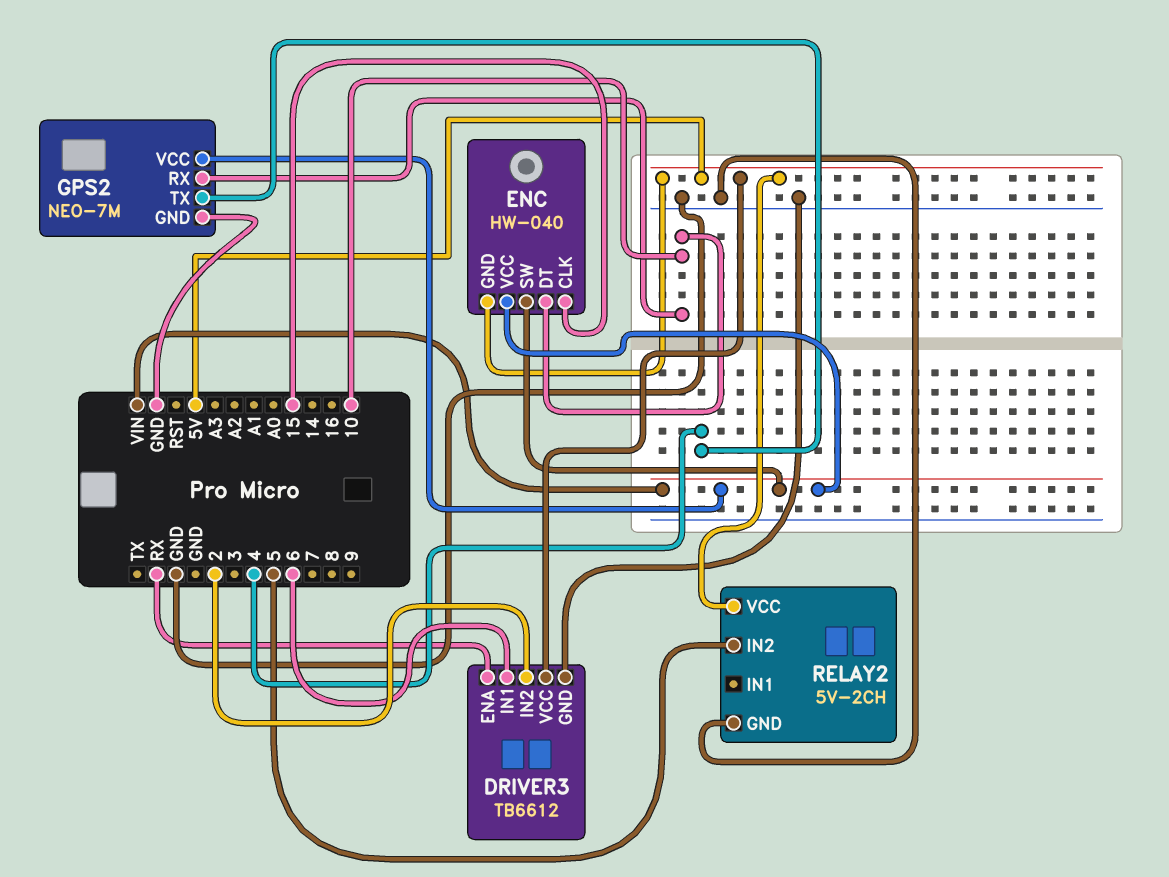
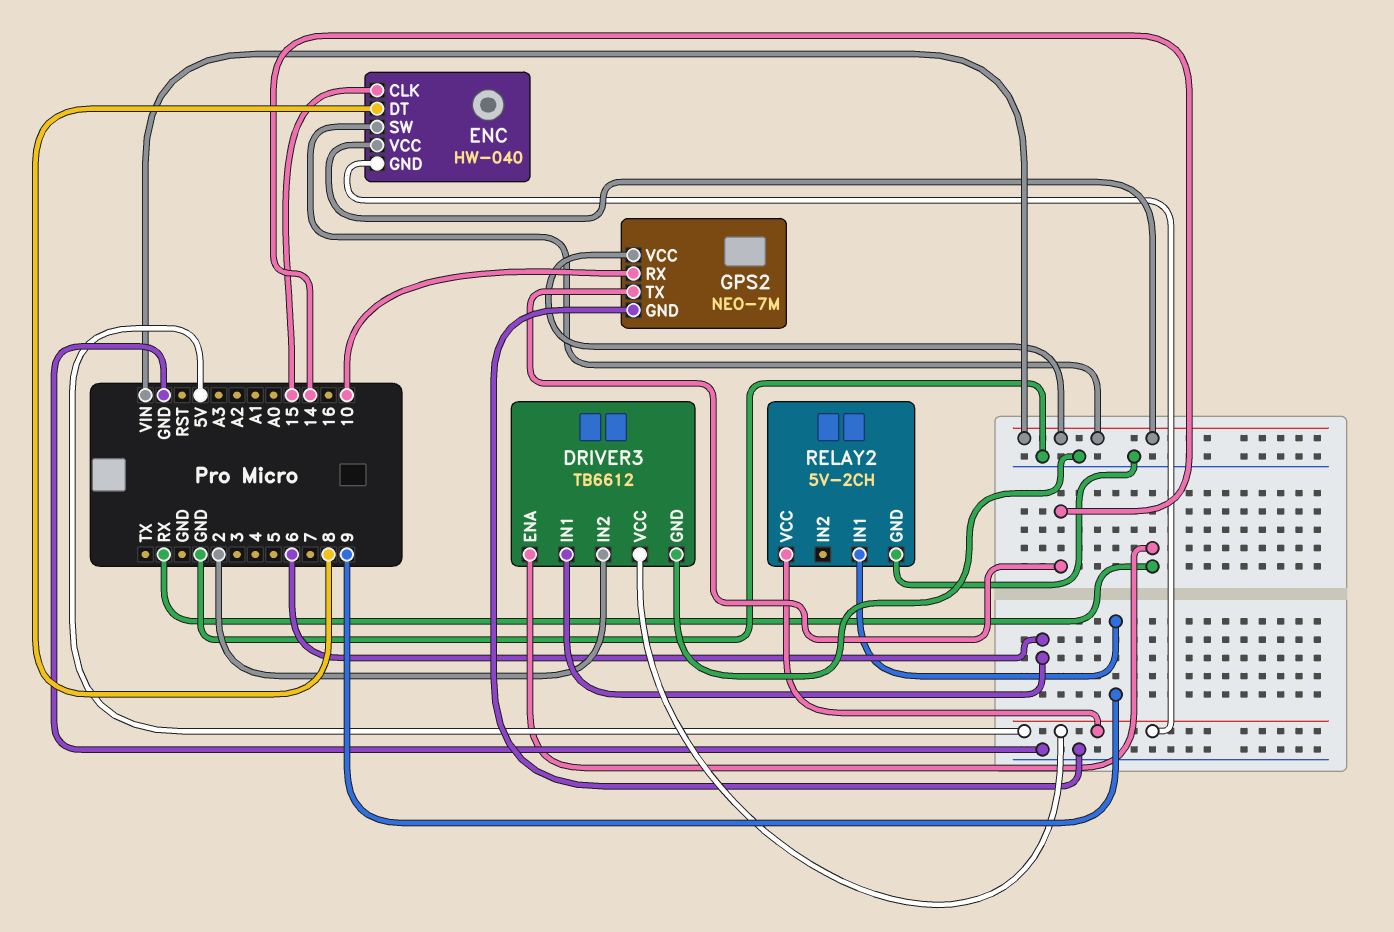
ENC pin DT: 10 -> 8
GPS2 pin TX: 4 -> 14
RELAY2 pin IN1: none -> 9
RELAY2 pin IN2: 5 -> none

